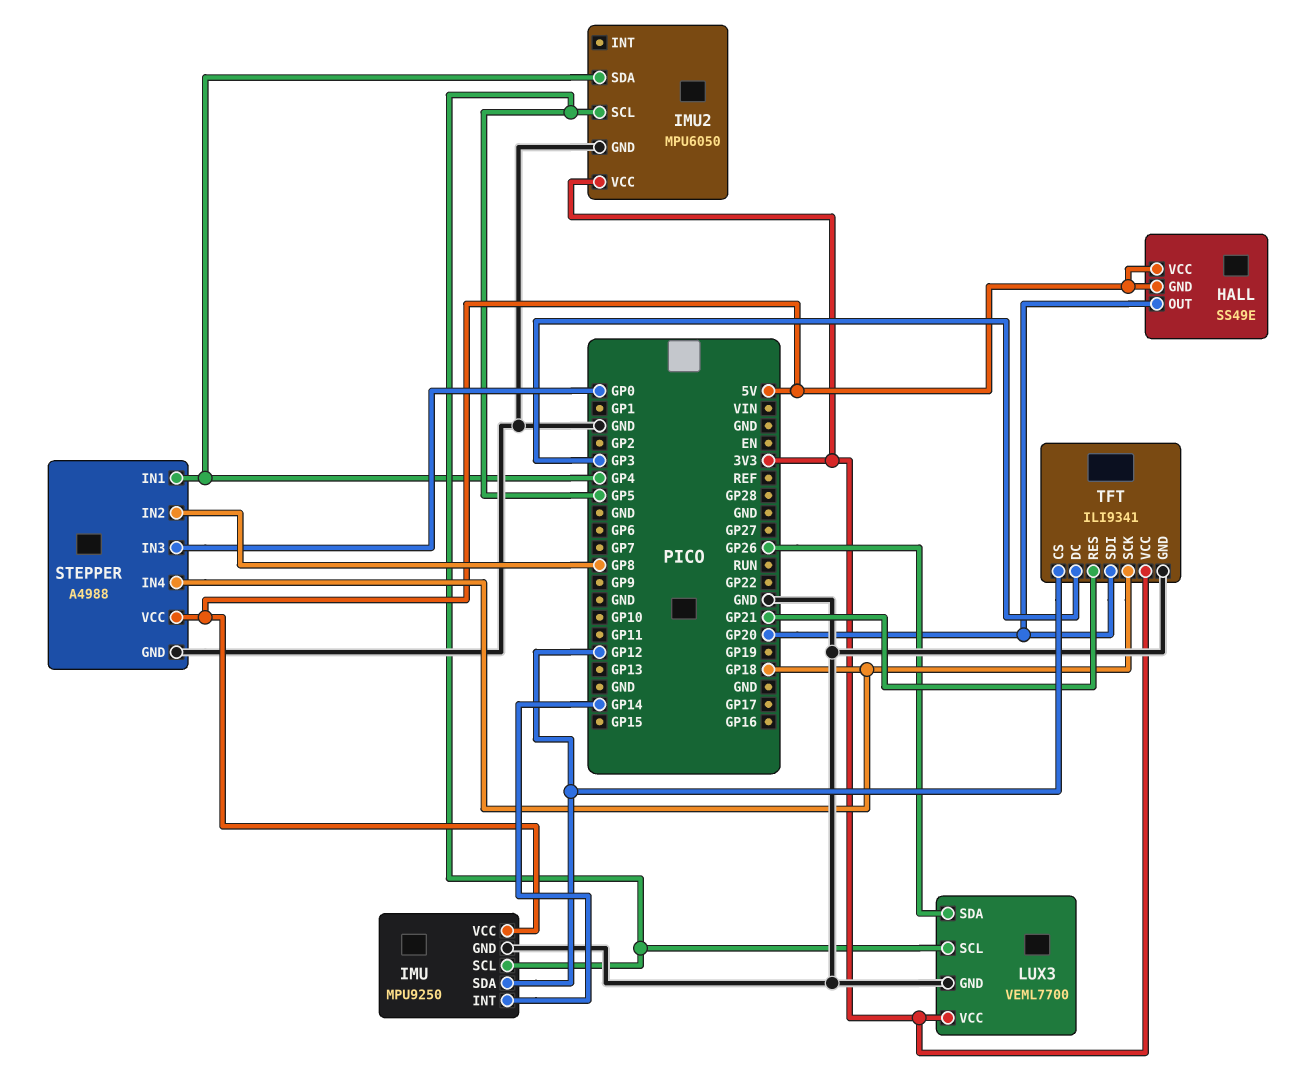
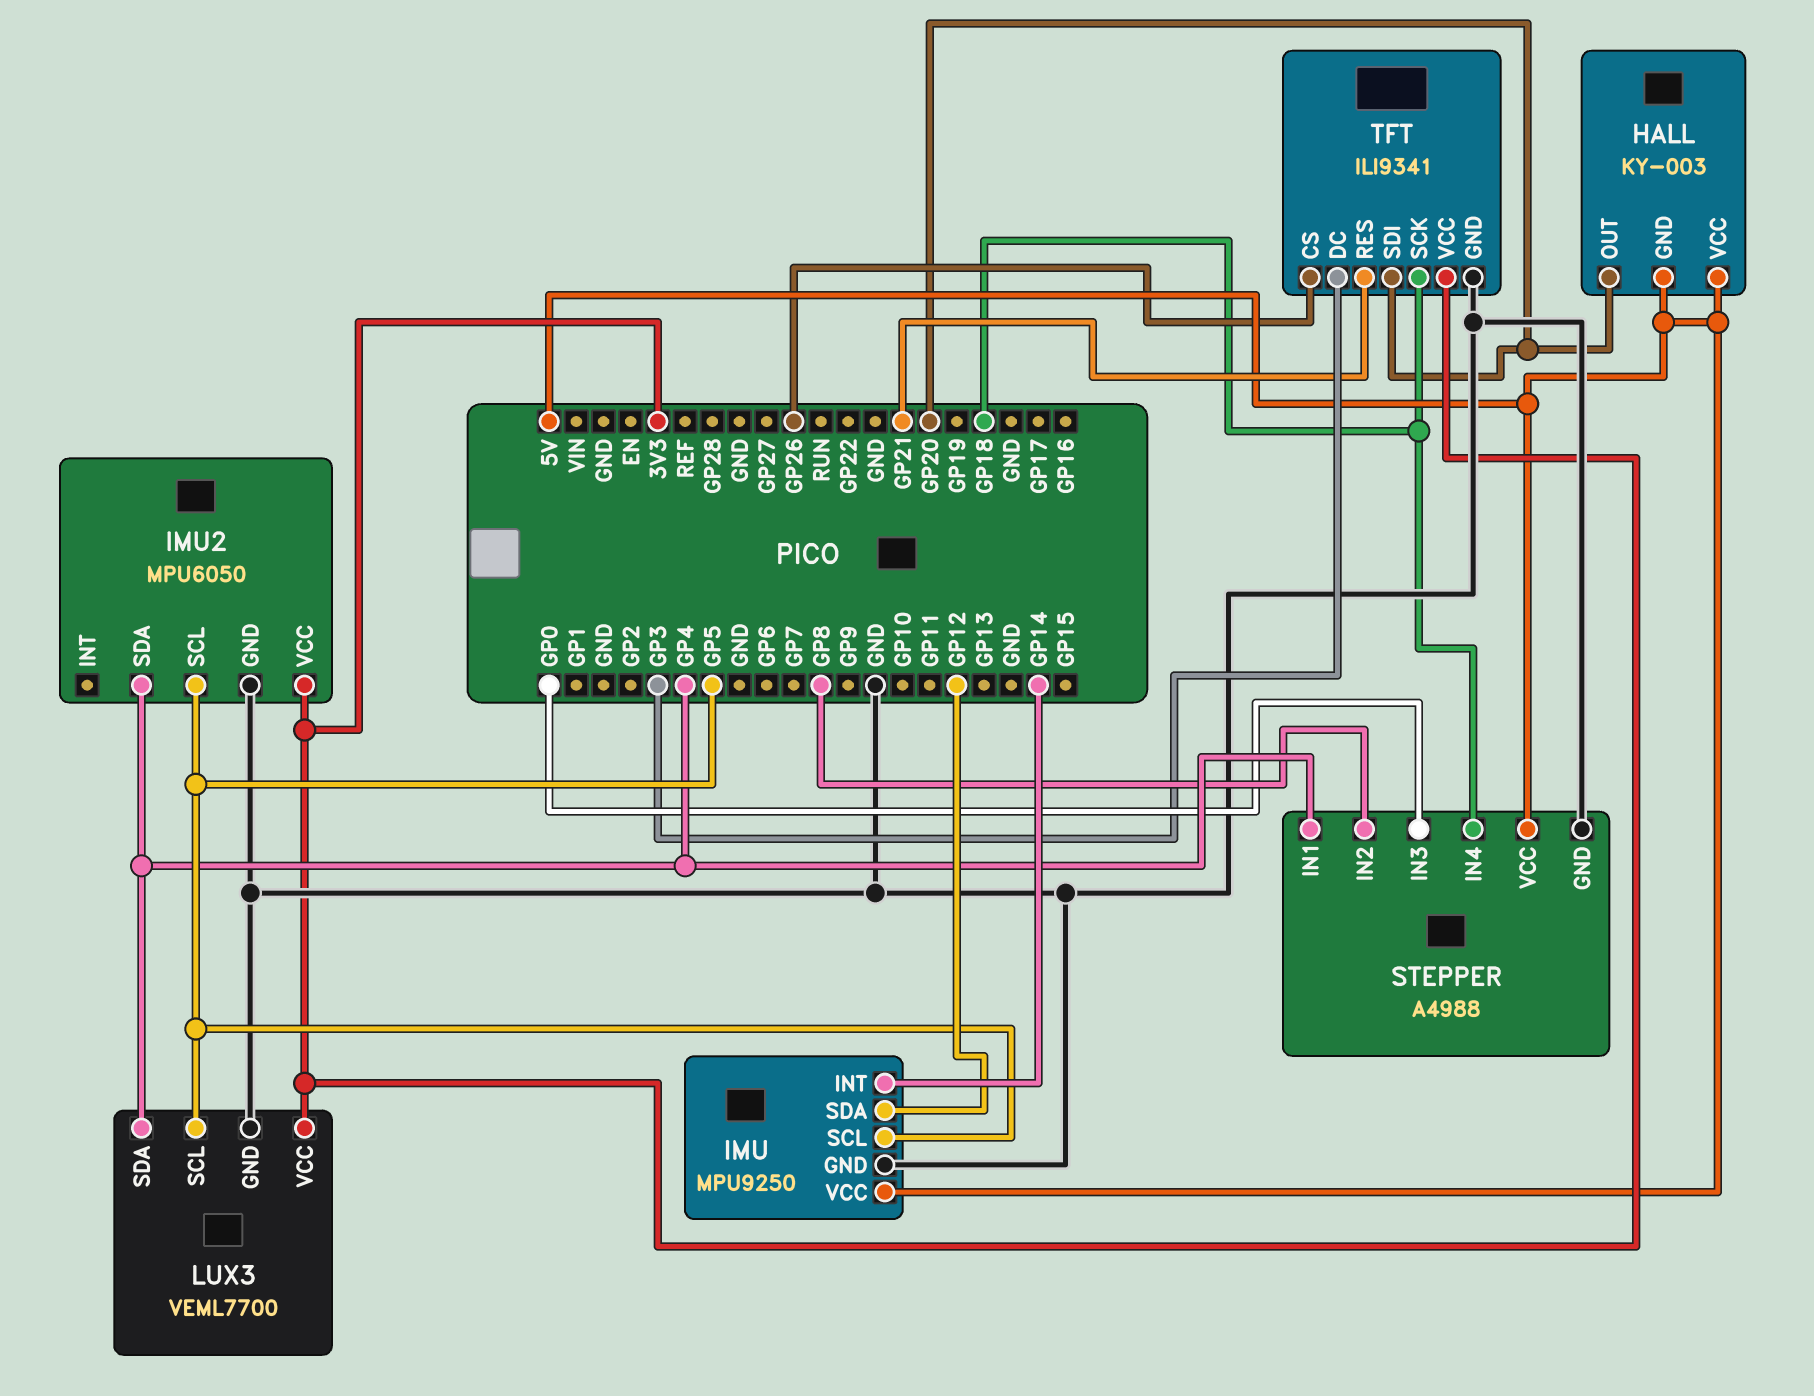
HALL: SS49E -> KY-003
LUX3 pin SDA: GP26 -> GP4
TFT pin CS: GP12 -> GP26

